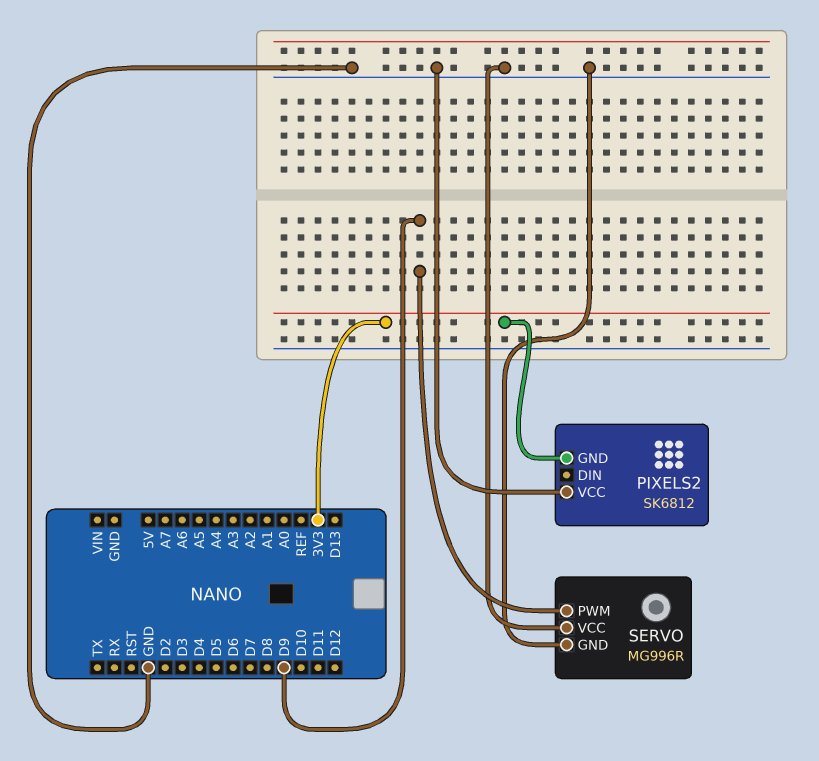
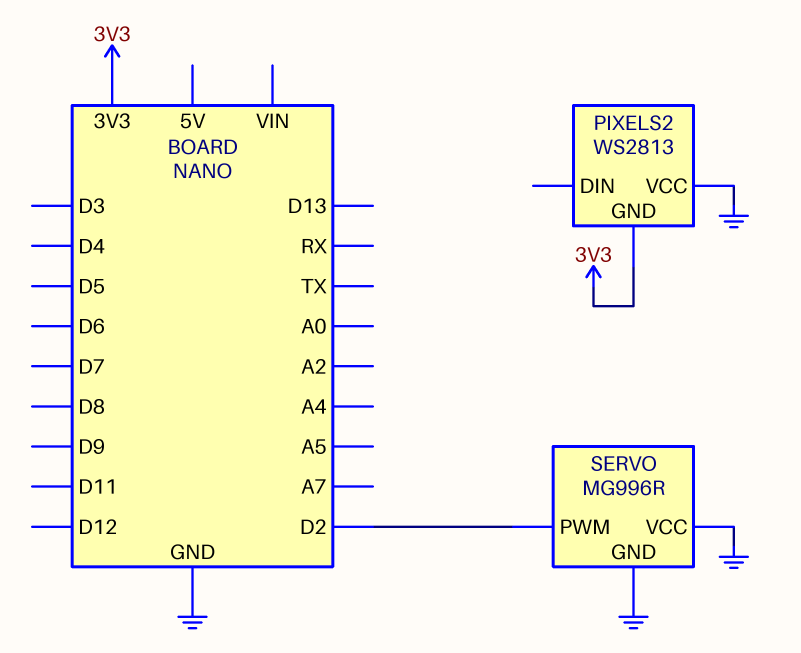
PIXELS2: SK6812 -> WS2813
SERVO pin PWM: D9 -> D2

